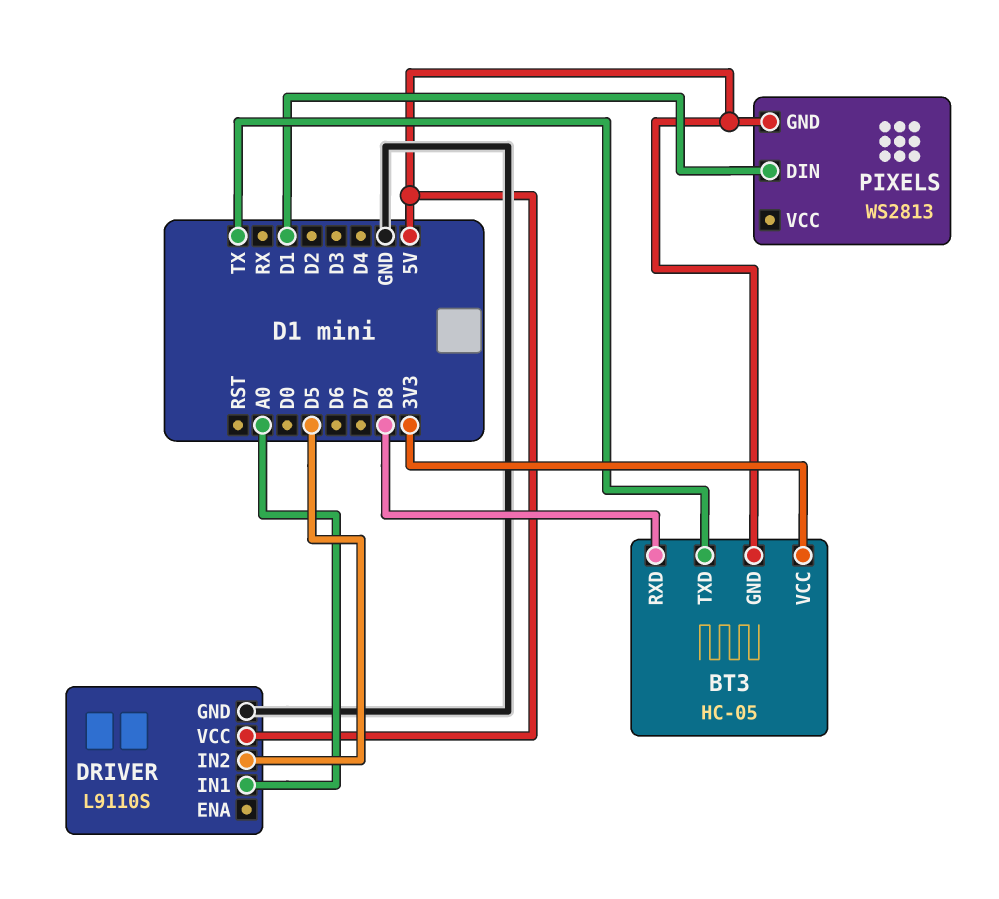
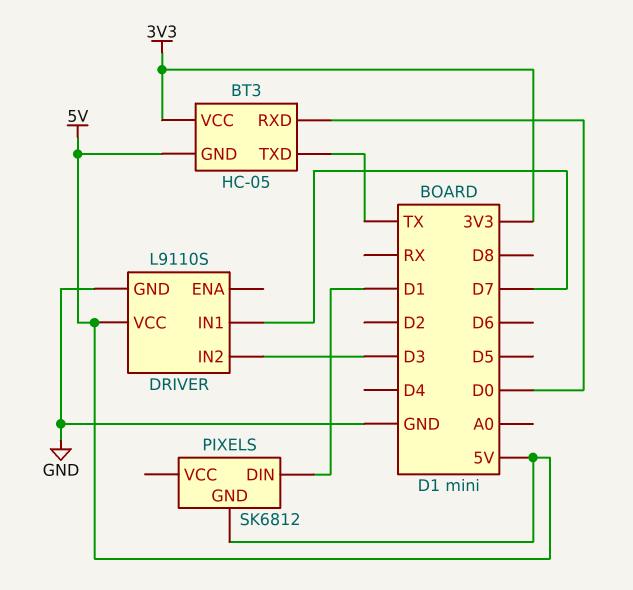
BT3 pin RXD: D8 -> D0
DRIVER pin IN1: A0 -> D7
DRIVER pin IN2: D5 -> D3
PIXELS: WS2813 -> SK6812

